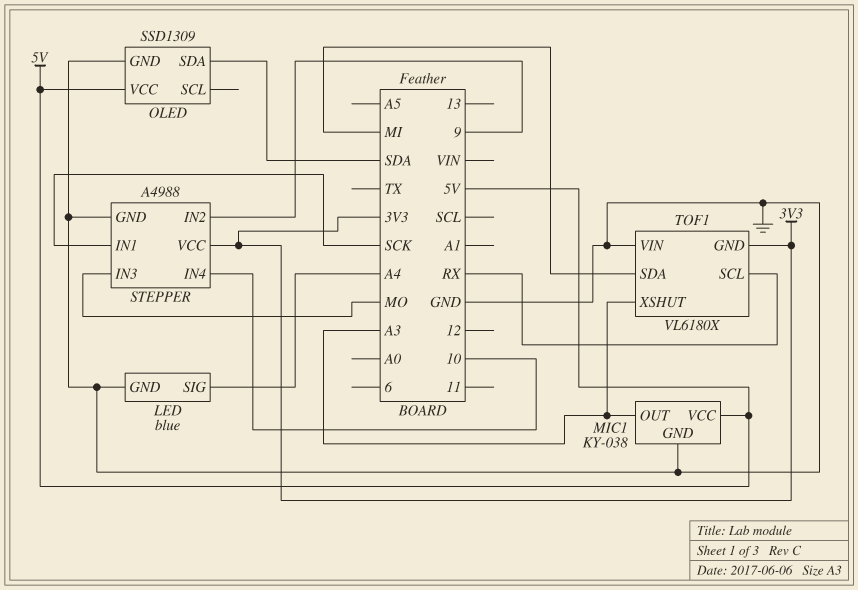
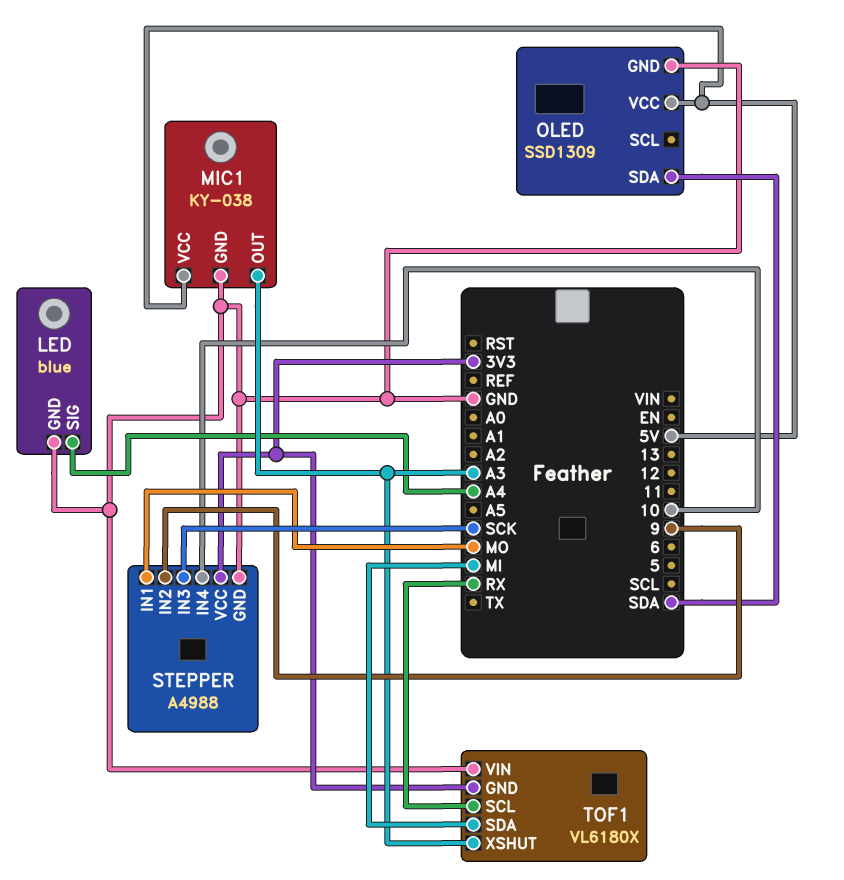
STEPPER pin IN1: SCK -> MO
STEPPER pin IN3: MO -> SCK

